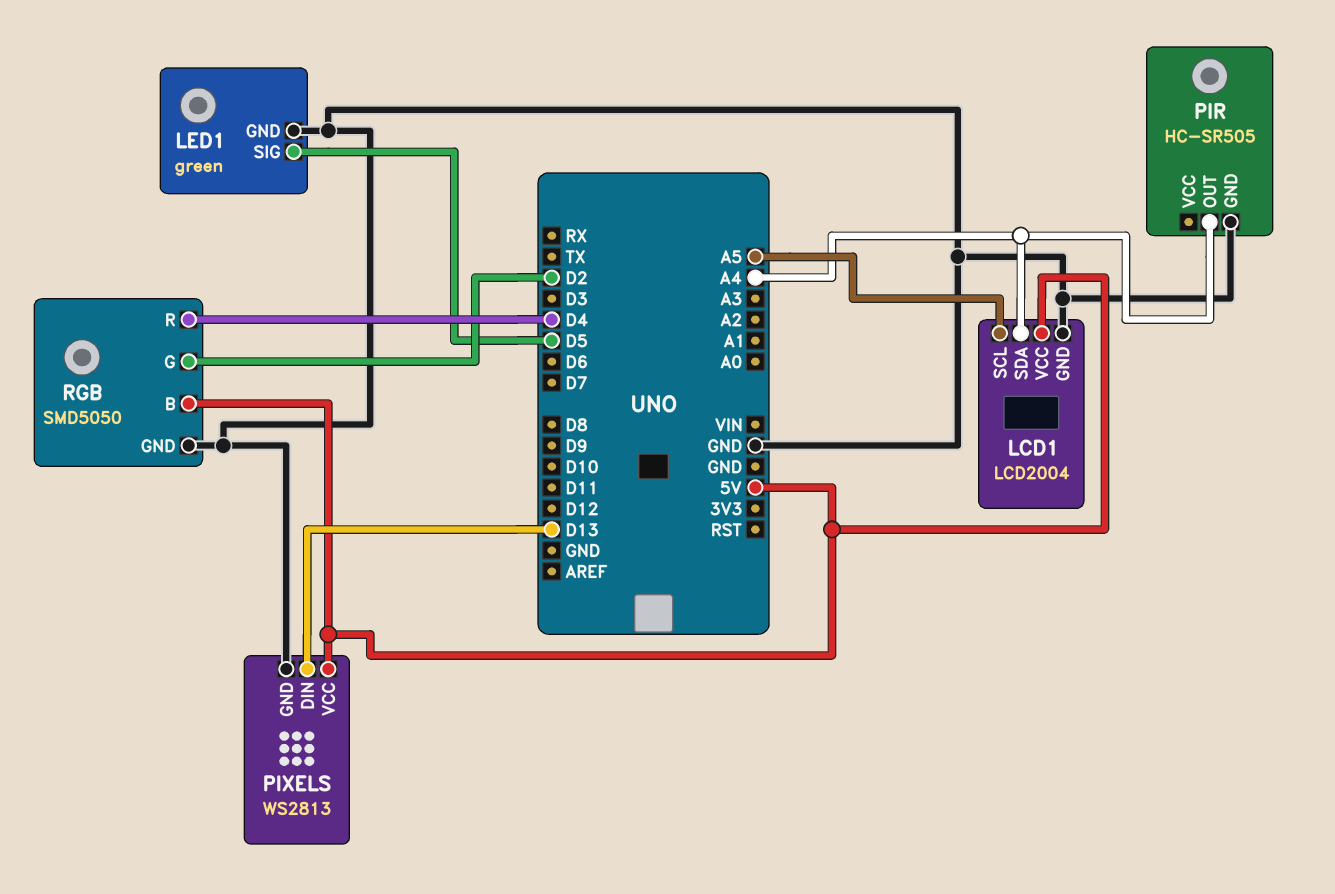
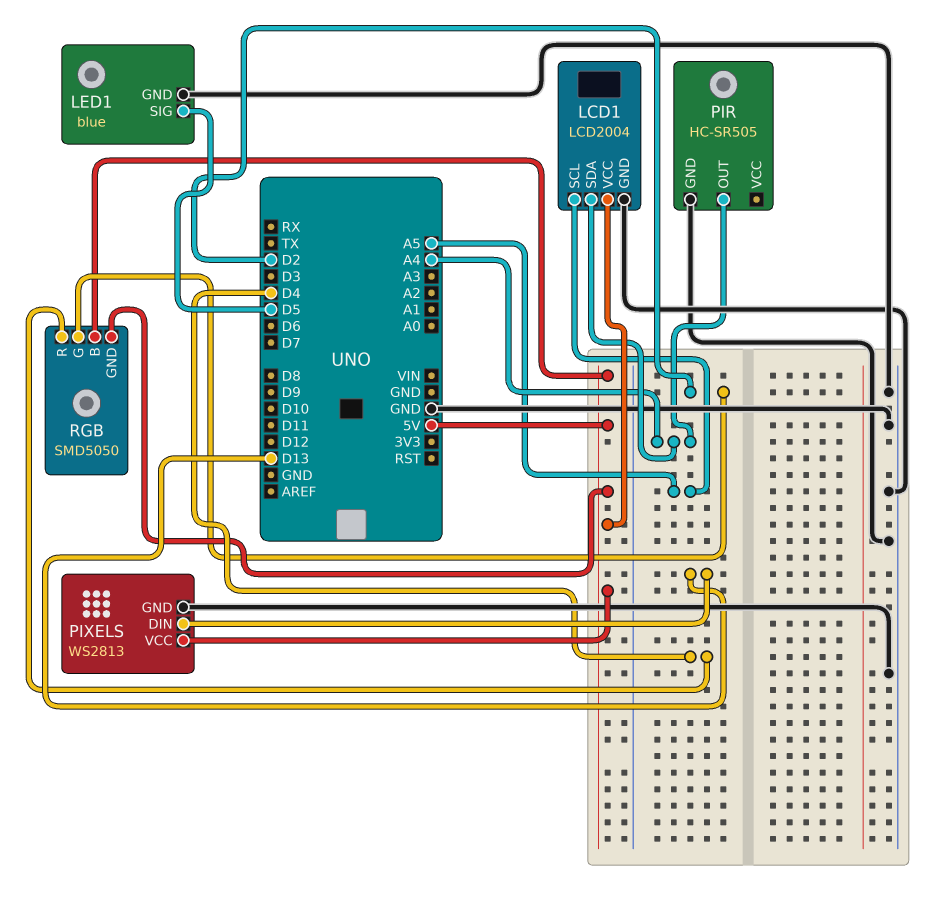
LED1: green -> blue
RGB pin GND: GND -> 5V

